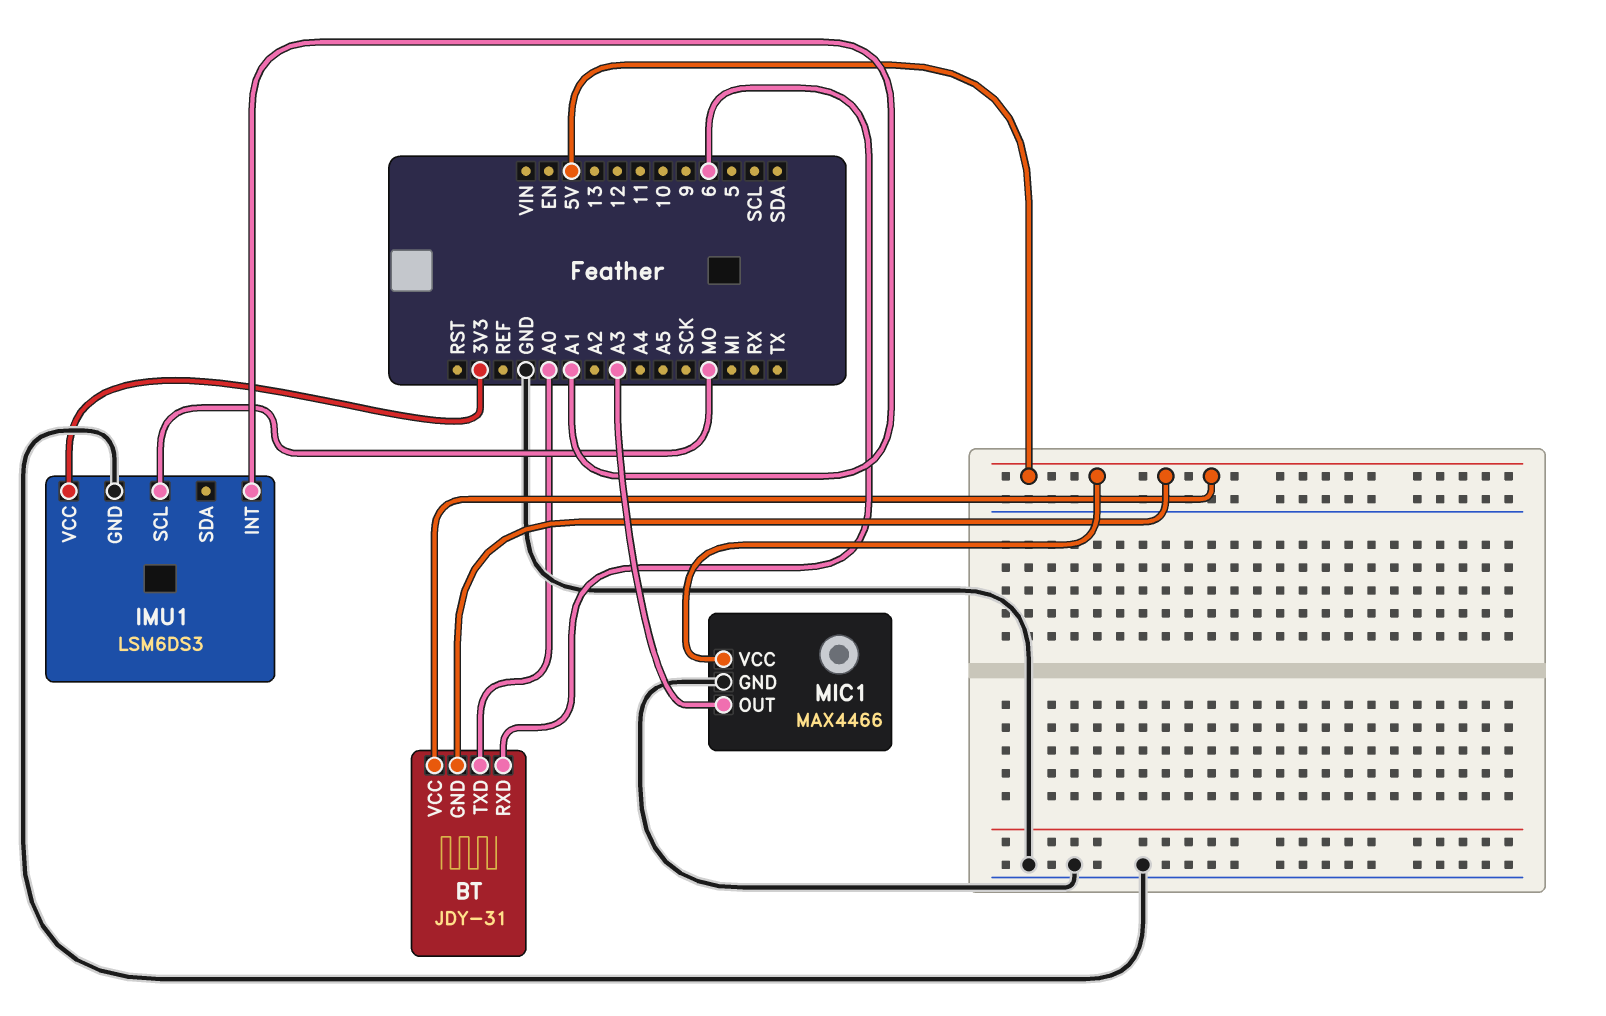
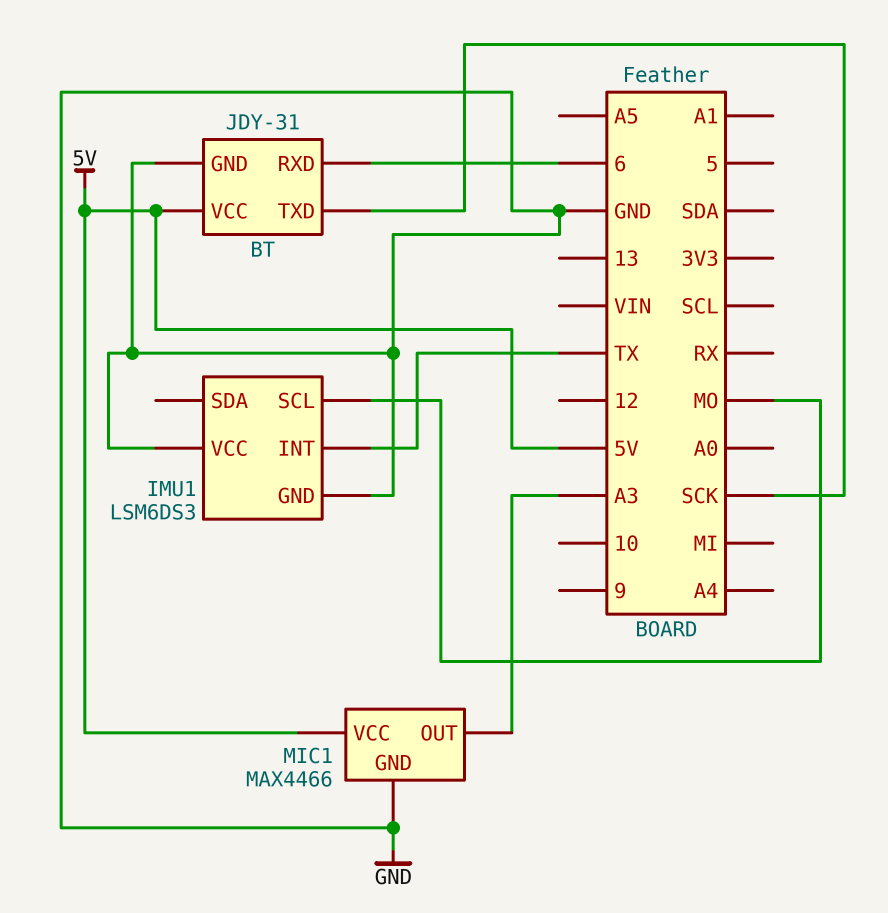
BT pin GND: 5V -> GND
BT pin TXD: A0 -> SCK
IMU1 pin INT: A1 -> TX
IMU1 pin VCC: 3V3 -> GND

